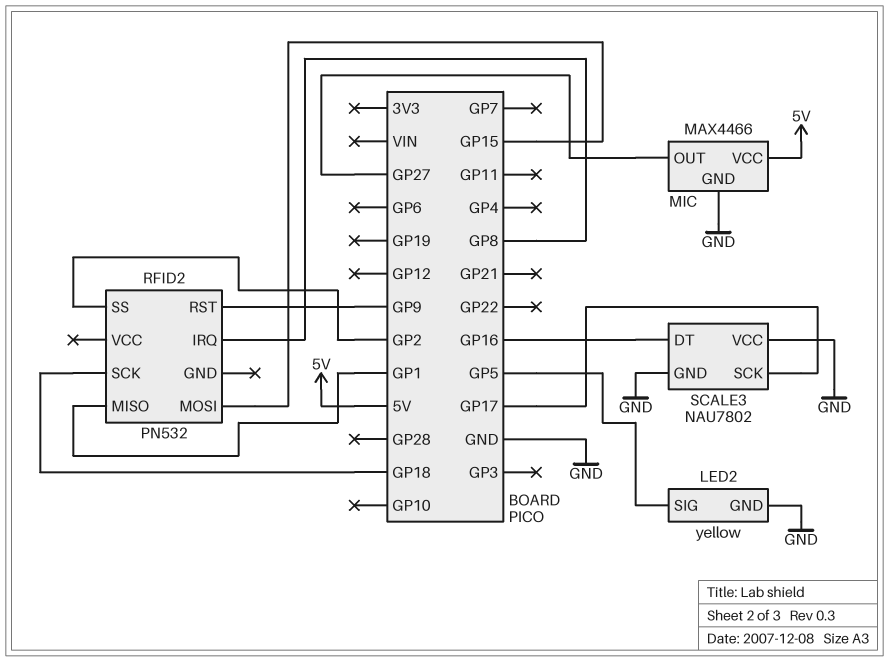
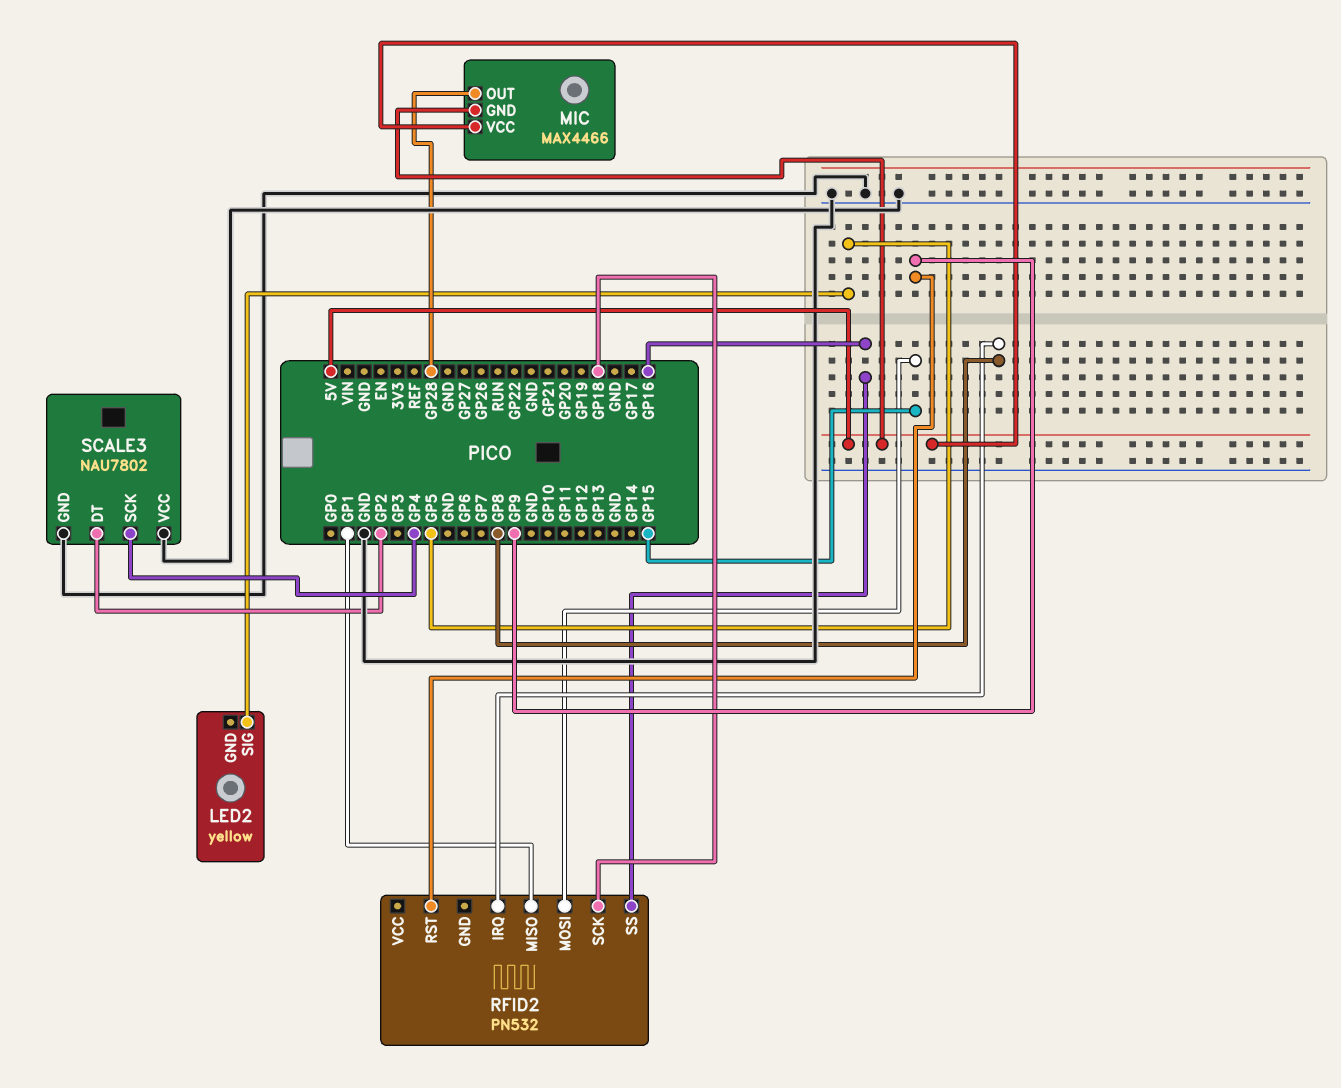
LED2 pin GND: GND -> none
MIC pin GND: GND -> 5V
MIC pin OUT: GP27 -> GP28
RFID2 pin SS: GP2 -> GP16
SCALE3 pin DT: GP16 -> GP2
SCALE3 pin SCK: GP17 -> GP4

